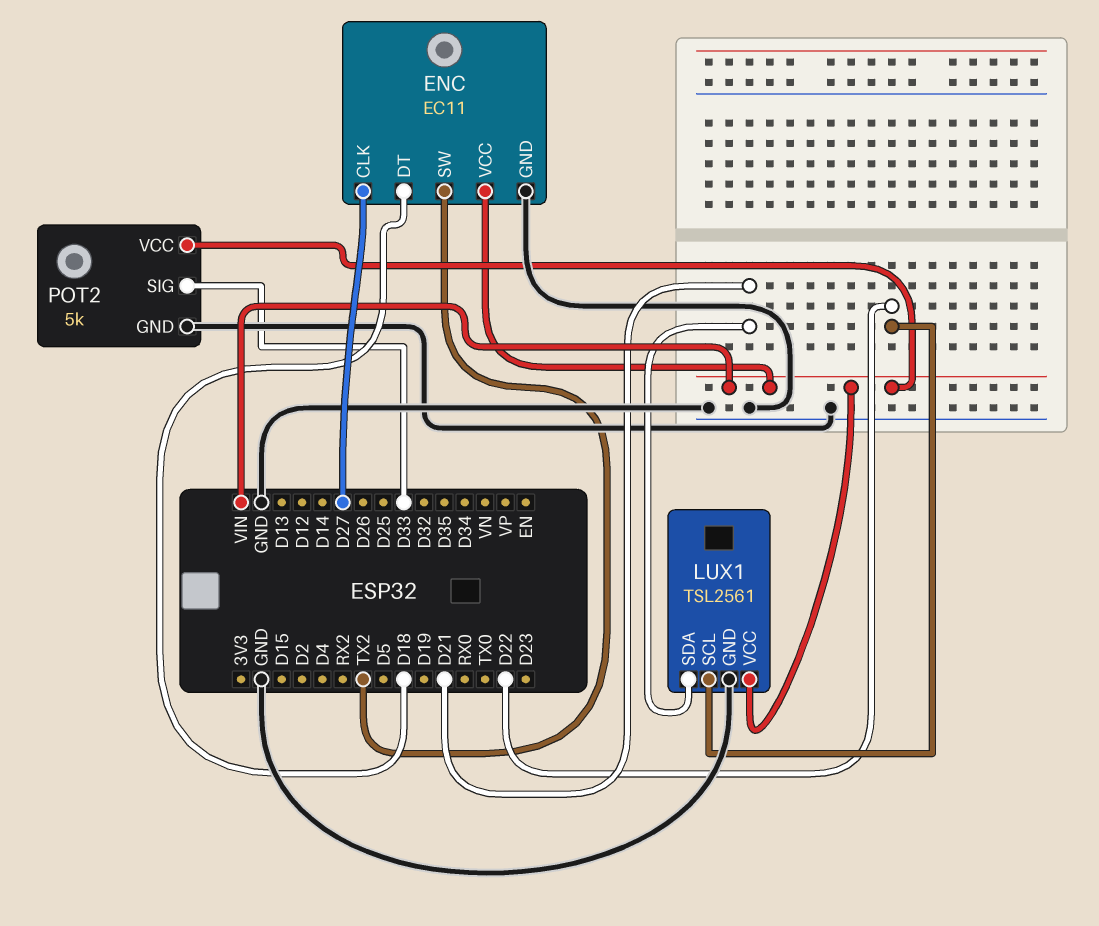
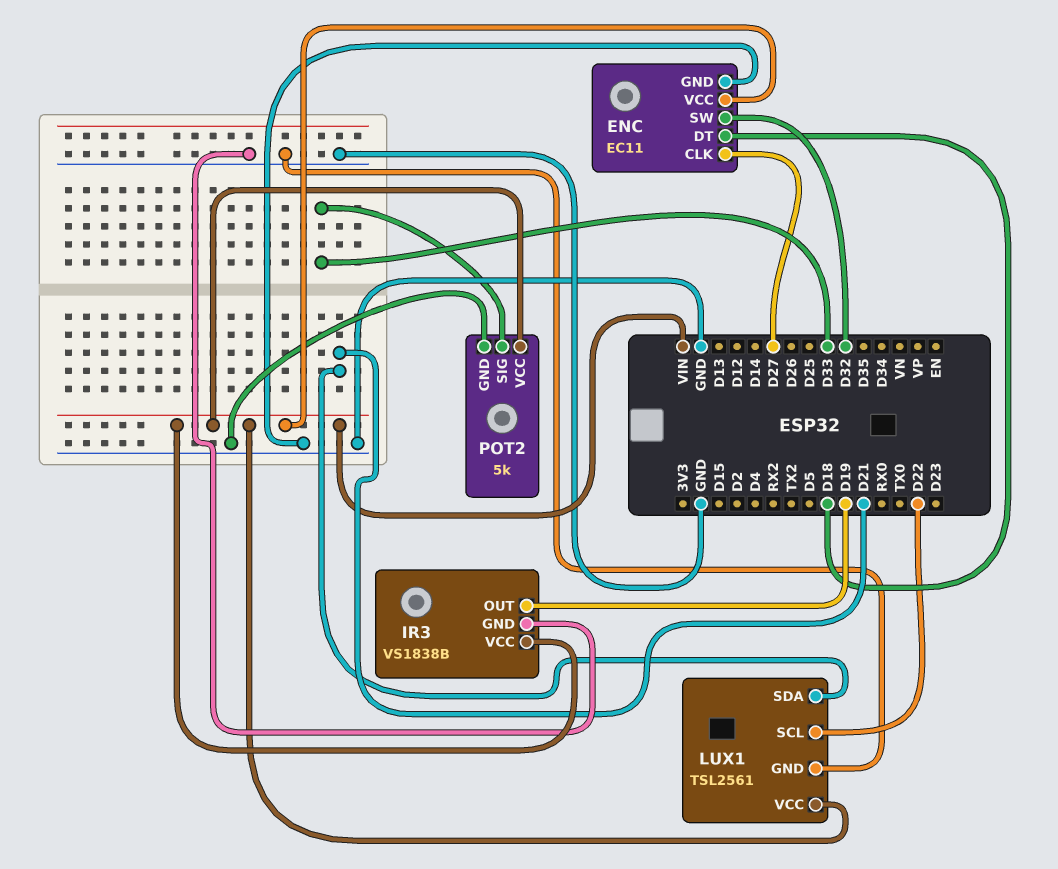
ENC pin SW: TX2 -> D32
IR3: none -> VS1838B
IR3 pin GND: none -> GND
IR3 pin OUT: none -> D19
IR3 pin VCC: none -> VIN

